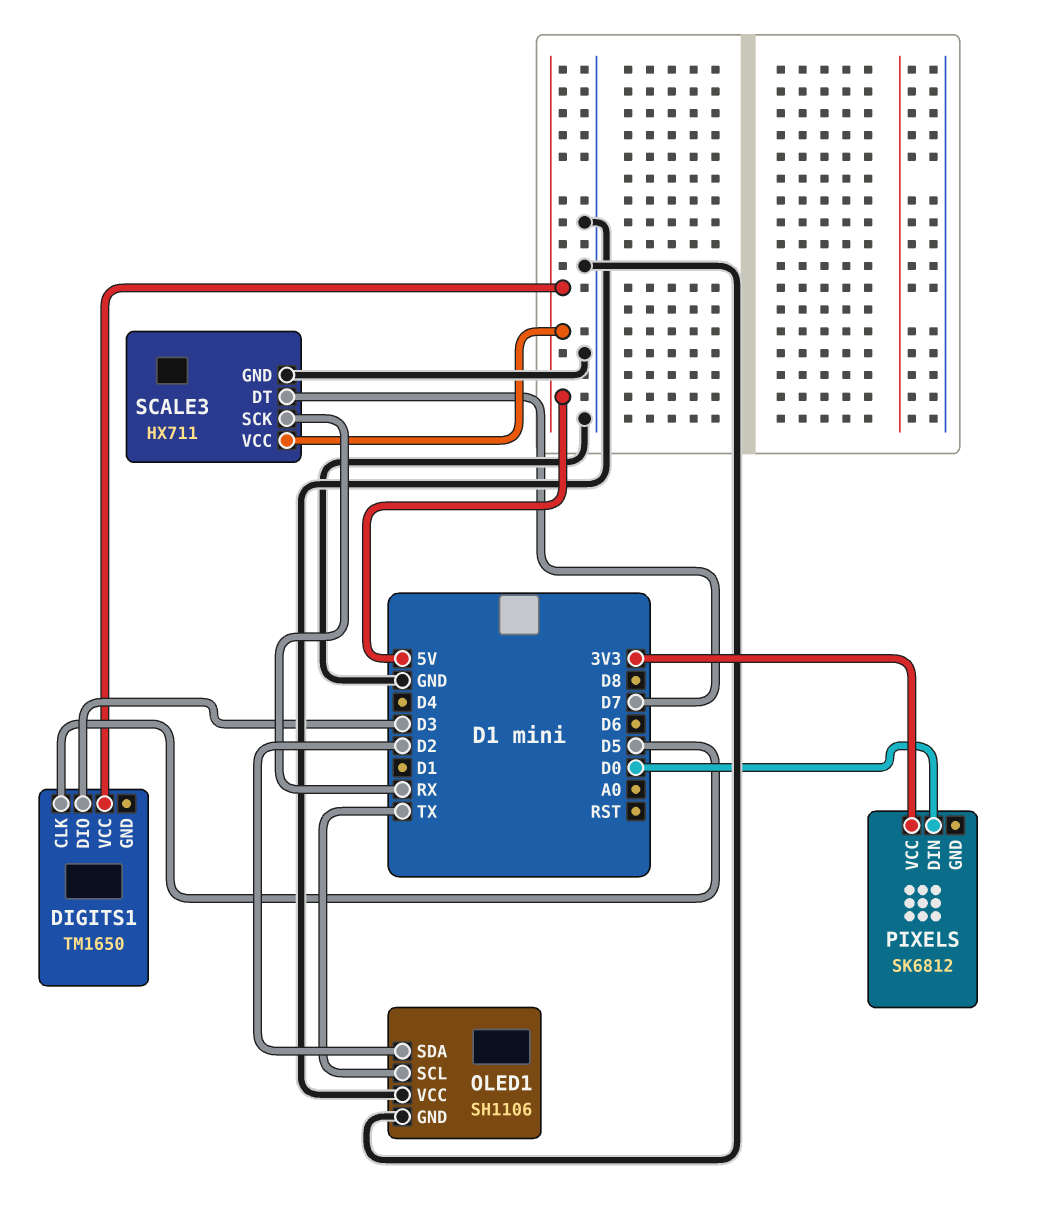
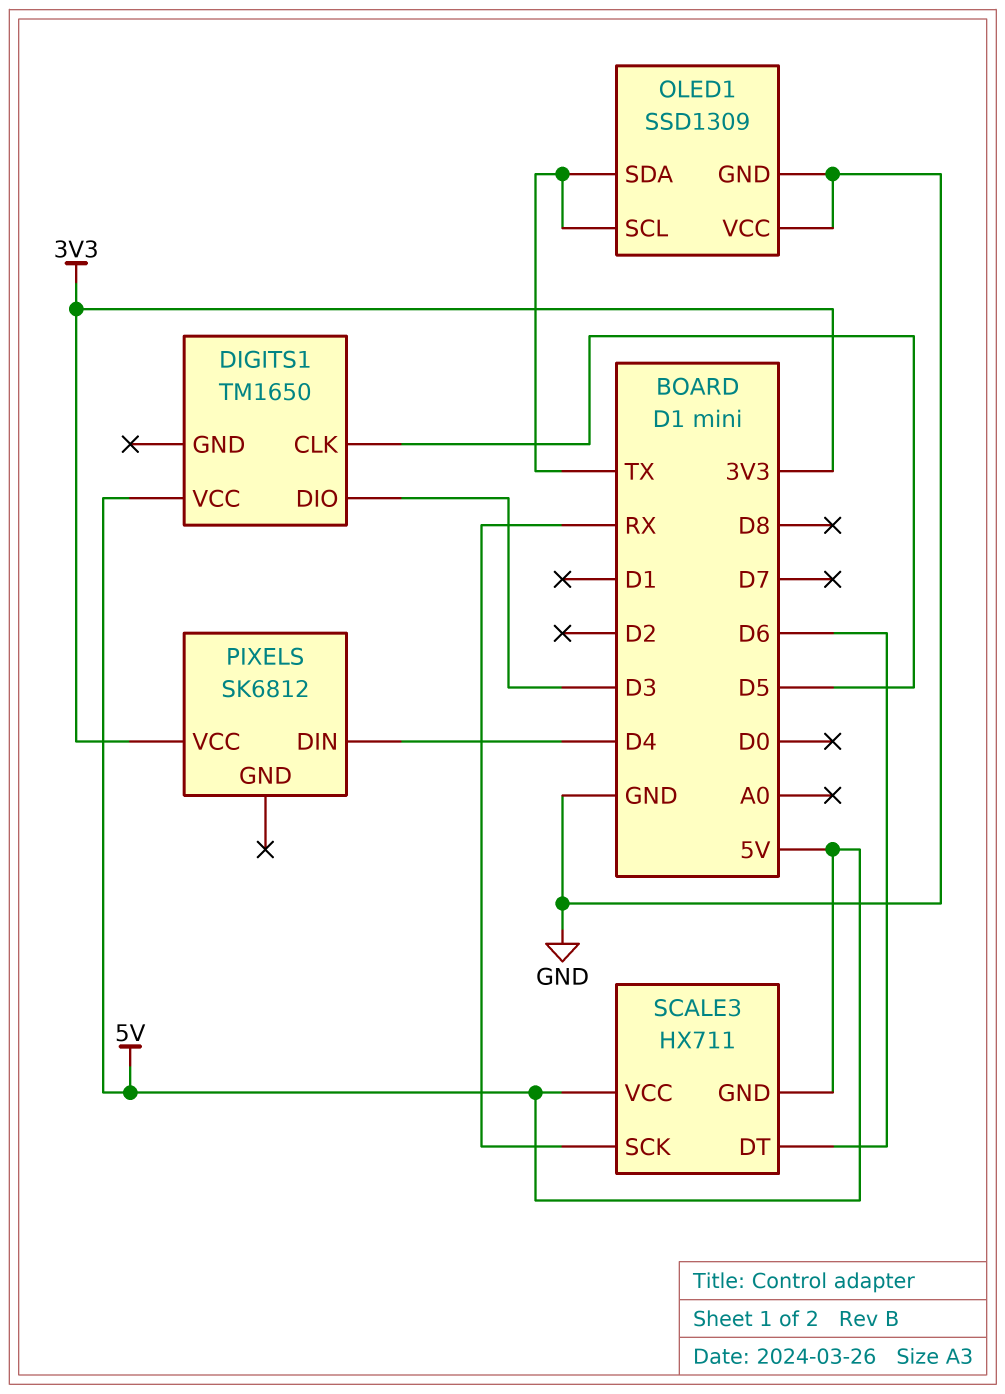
OLED1: SH1106 -> SSD1309
OLED1 pin SDA: D2 -> TX
PIXELS pin DIN: D0 -> D4
SCALE3 pin DT: D7 -> D6
SCALE3 pin GND: GND -> 5V

